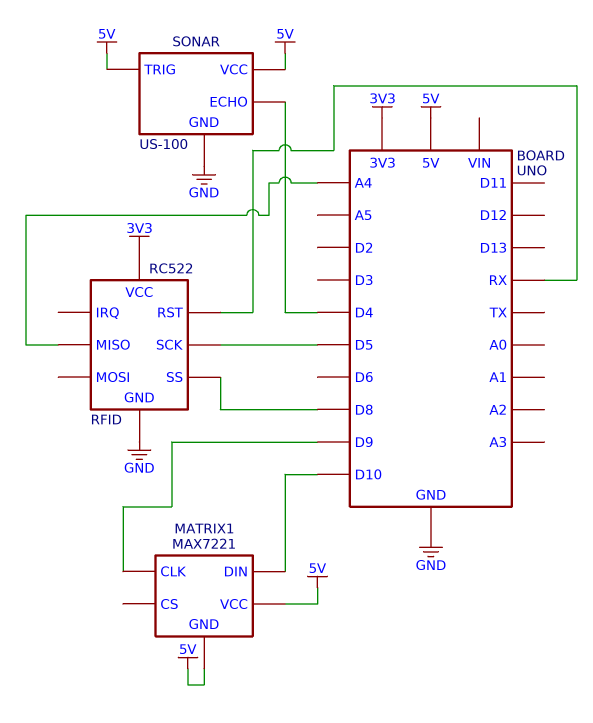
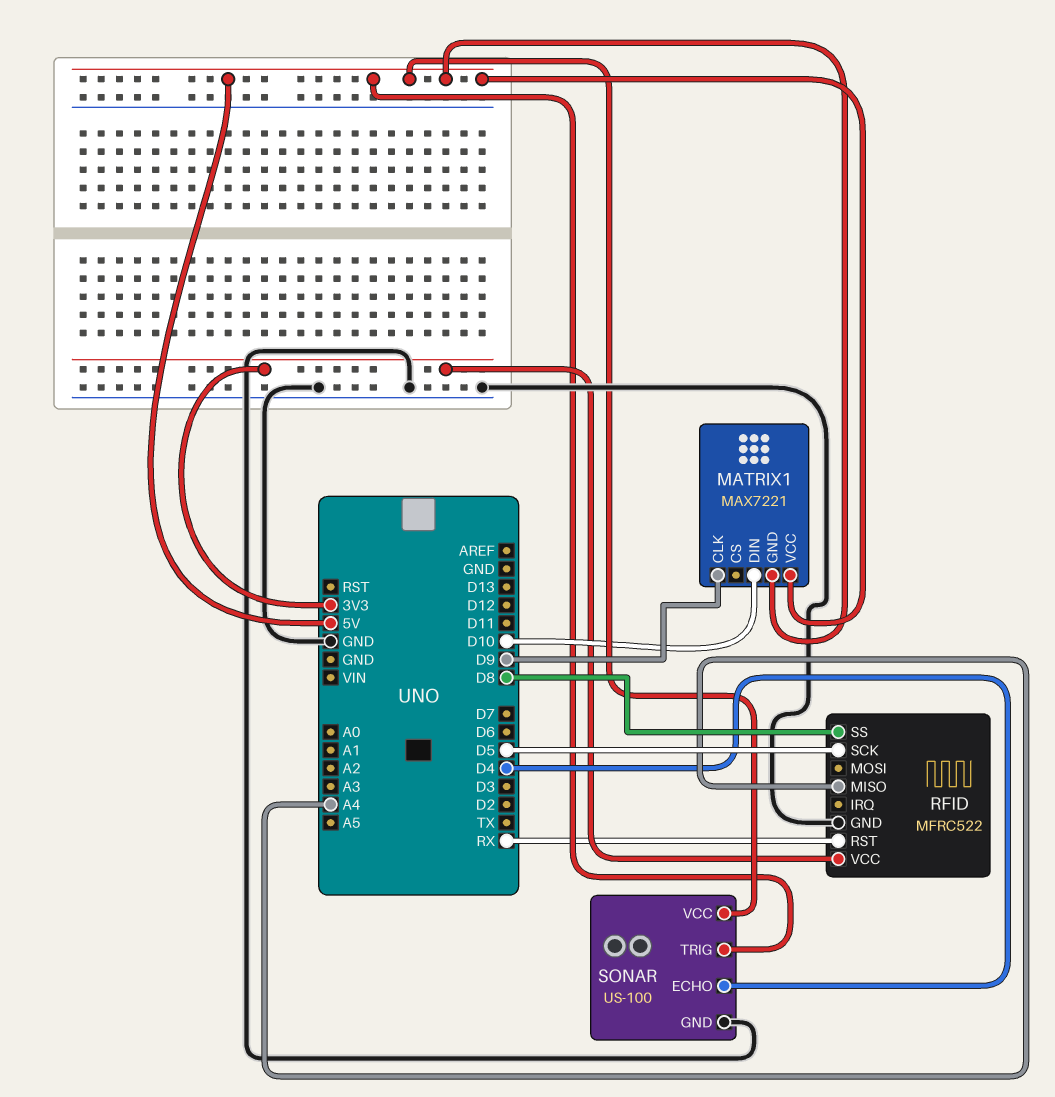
RFID: RC522 -> MFRC522

